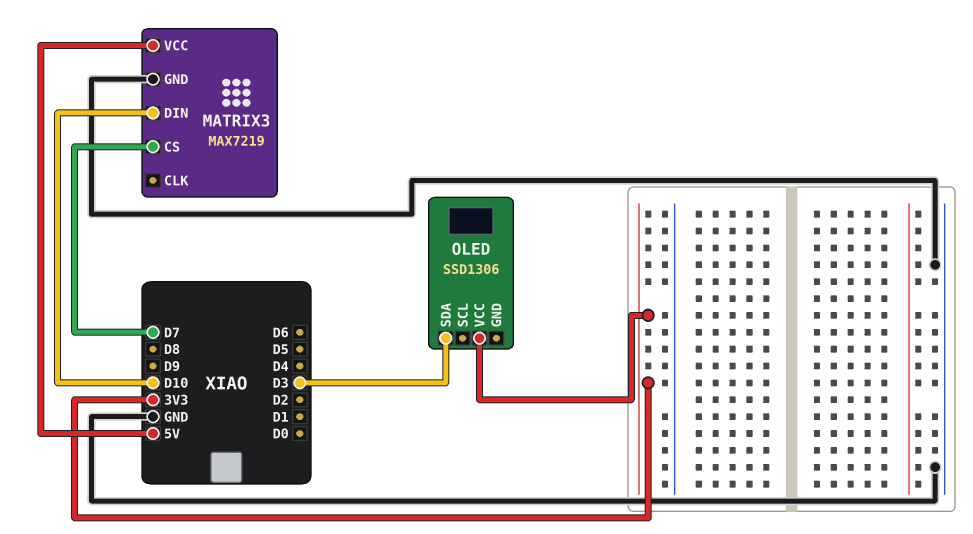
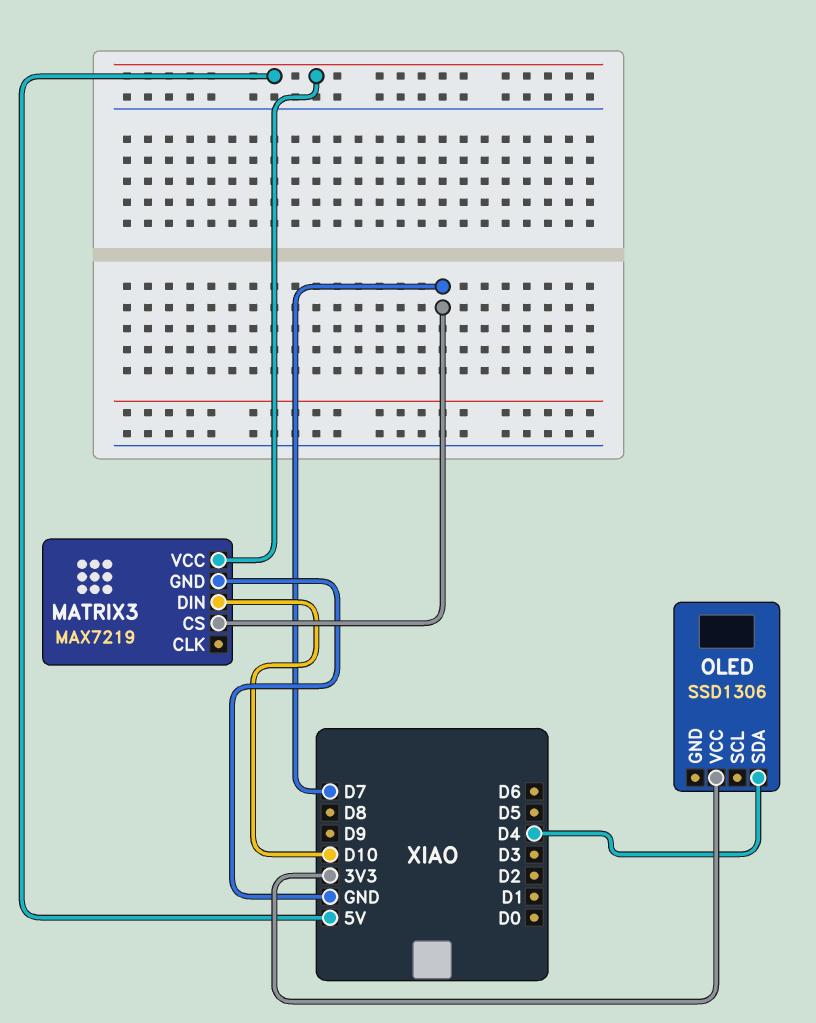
OLED pin SDA: D3 -> D4

